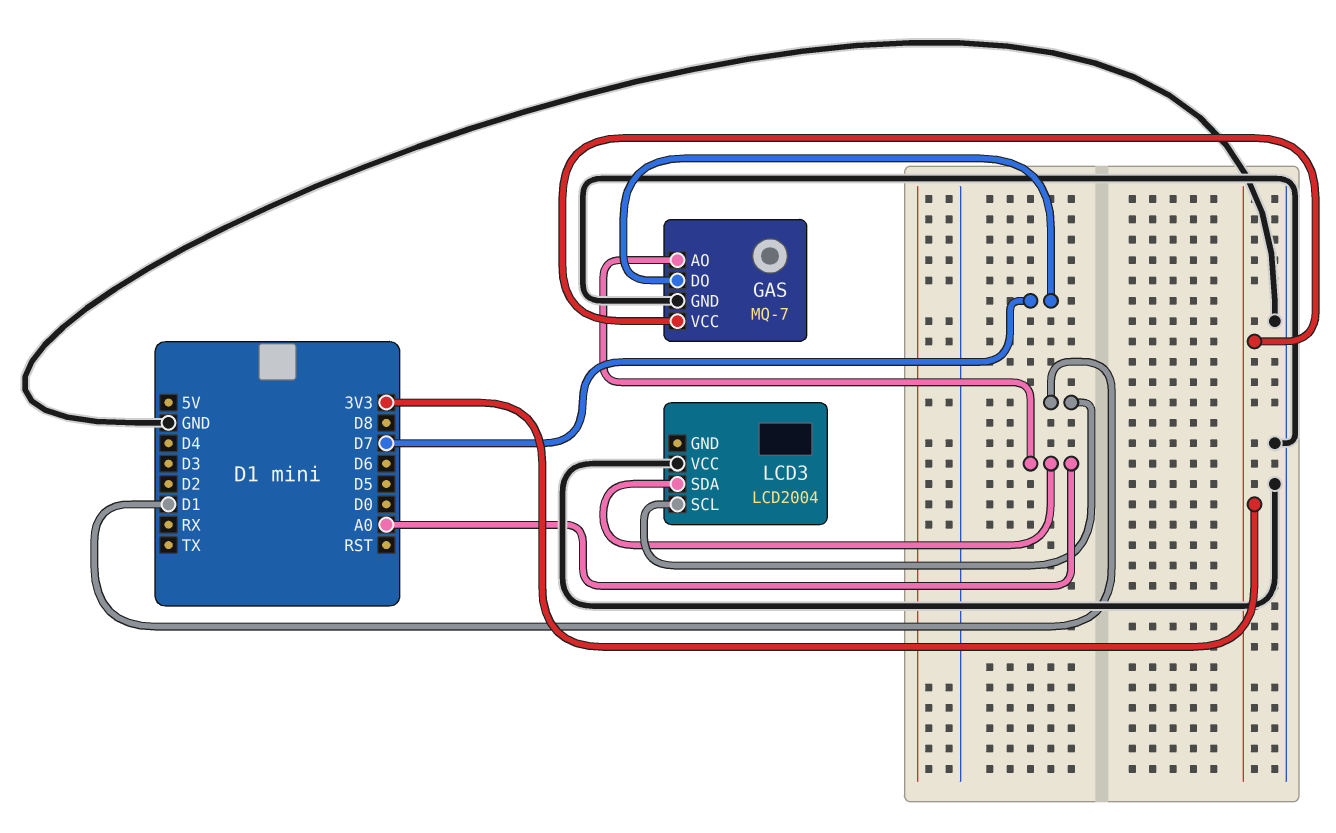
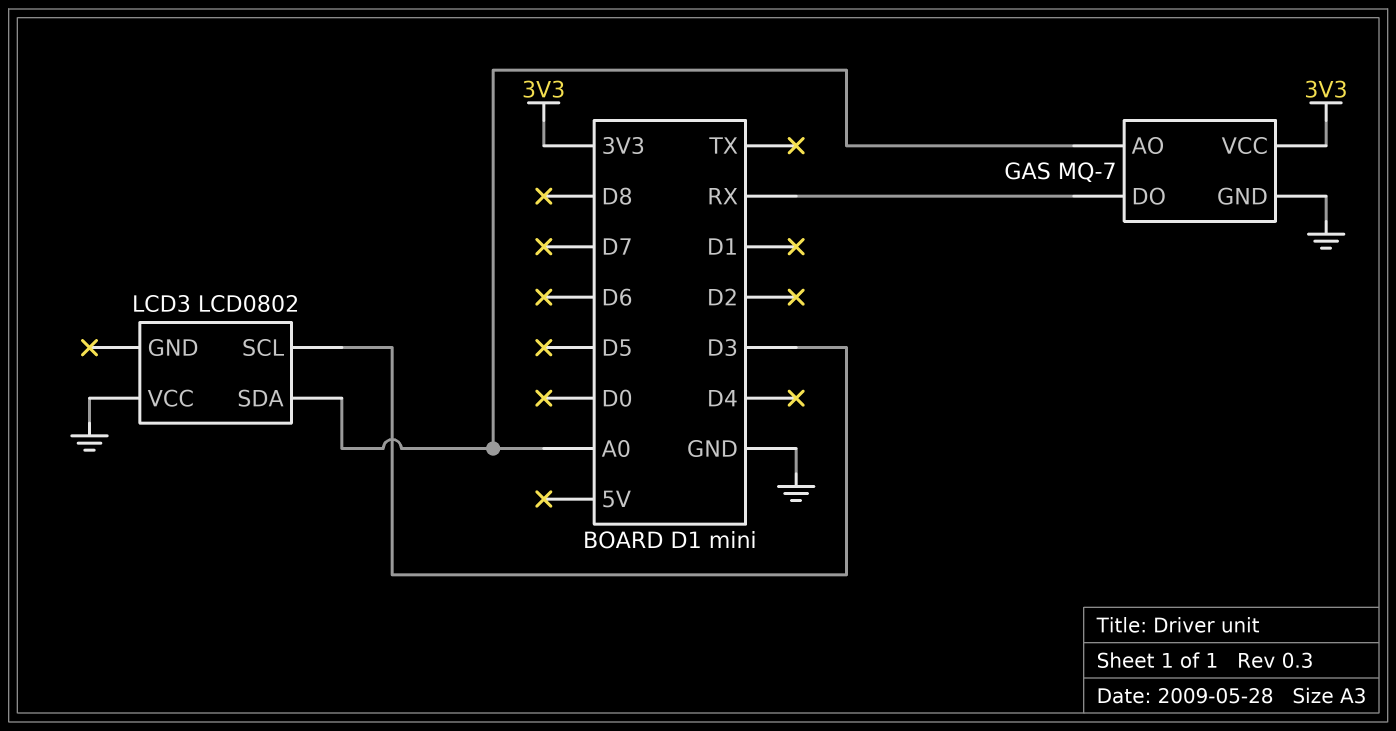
GAS pin DO: D7 -> RX
LCD3: LCD2004 -> LCD0802
LCD3 pin SCL: D1 -> D3

